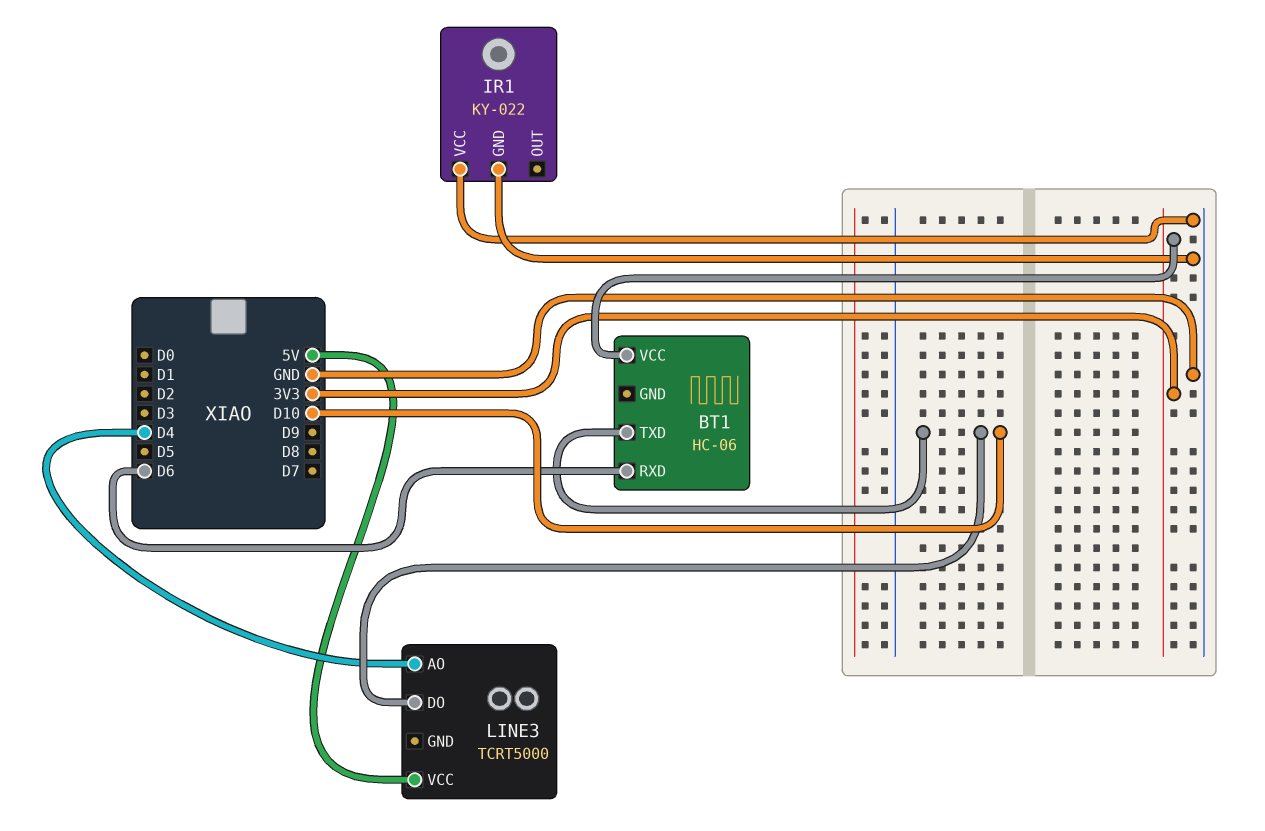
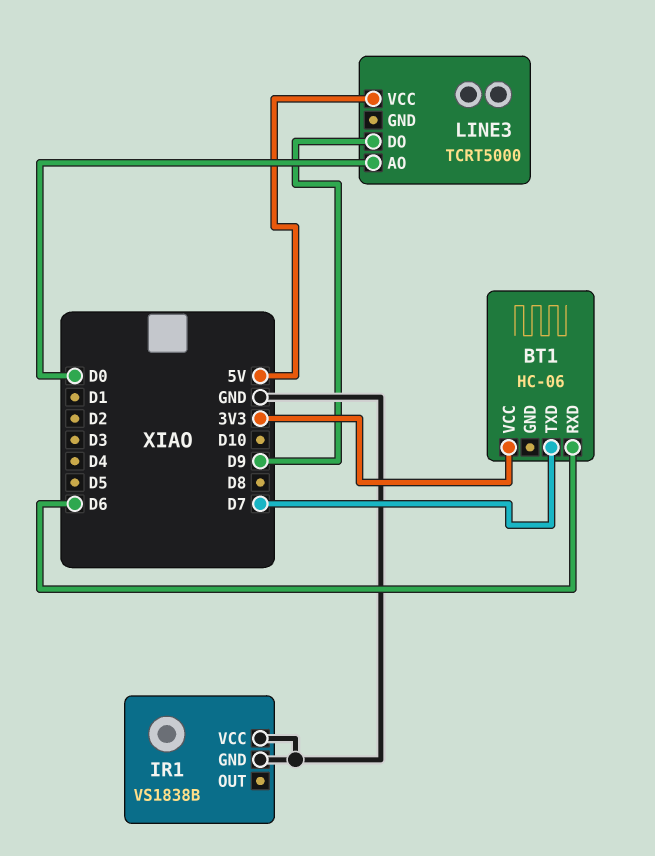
BT1 pin TXD: D10 -> D7
IR1: KY-022 -> VS1838B
LINE3 pin AO: D4 -> D0
LINE3 pin DO: D10 -> D9

